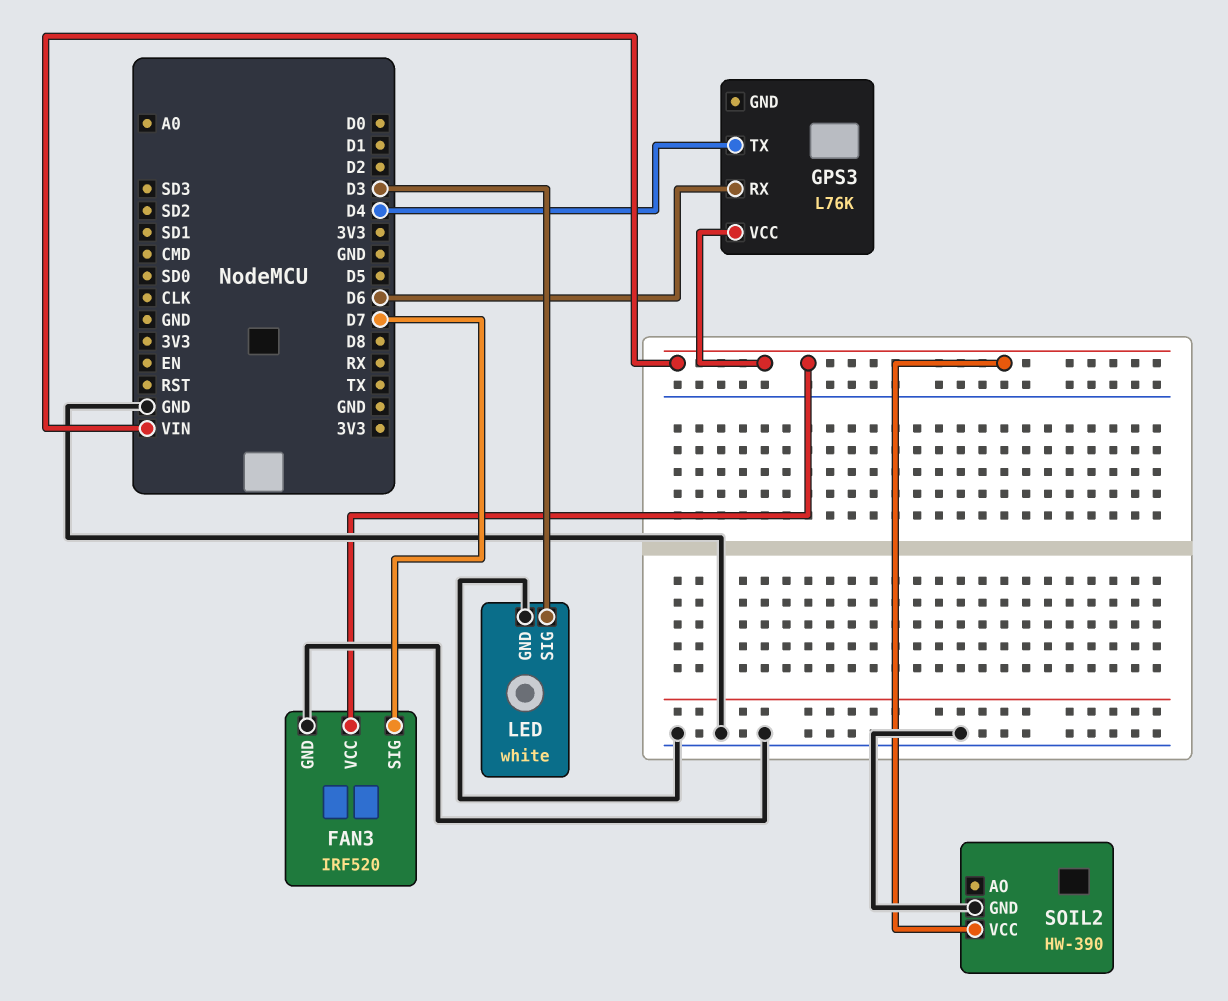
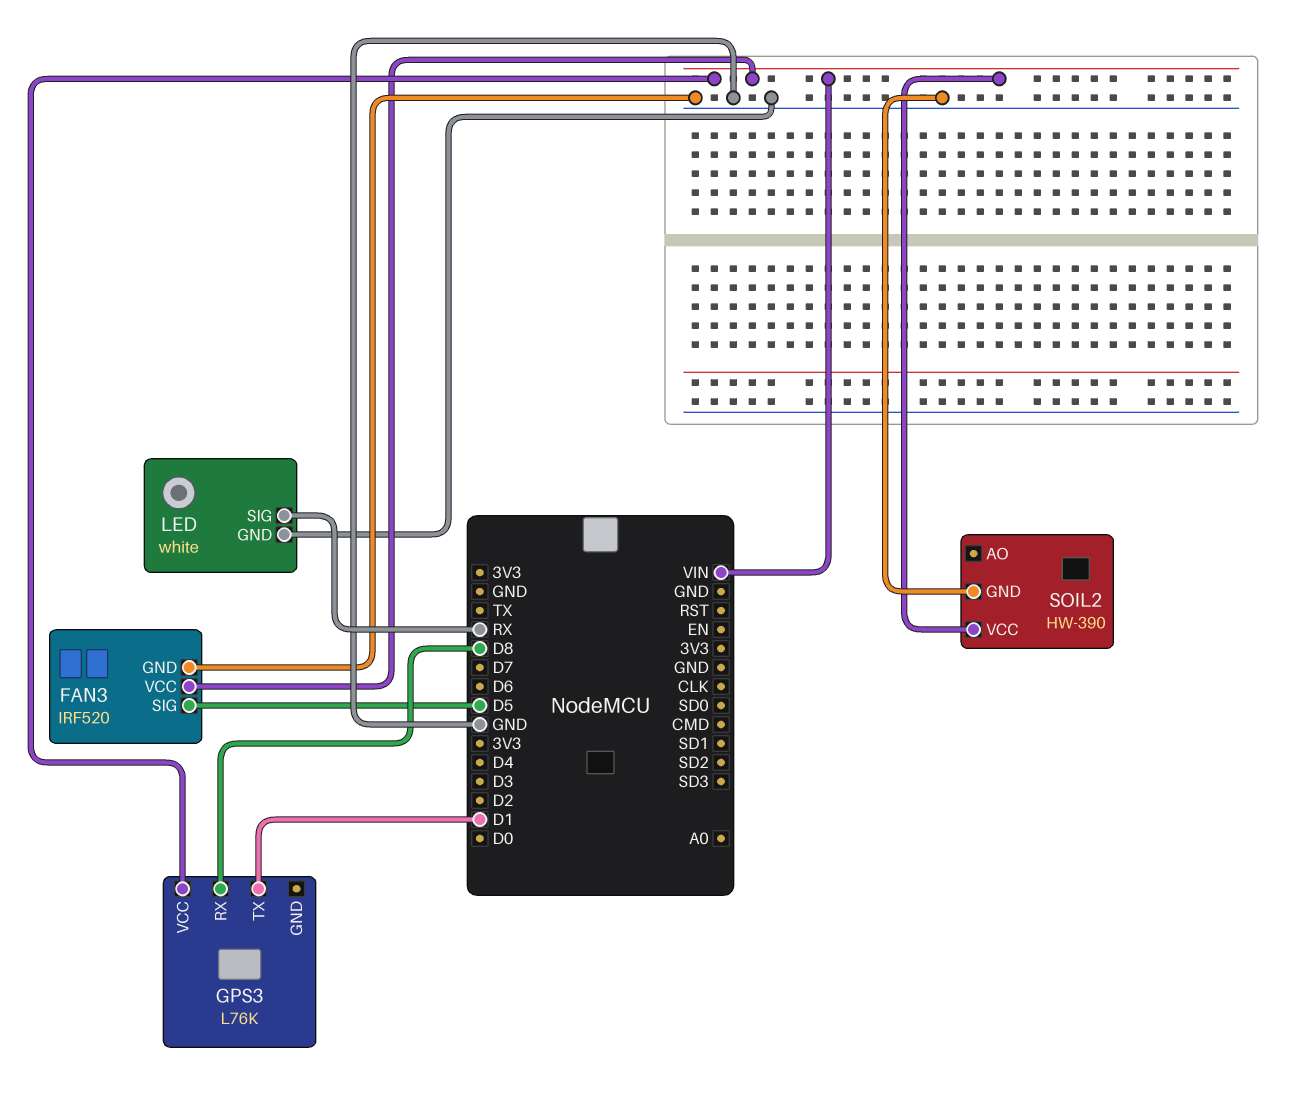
FAN3 pin SIG: D7 -> D5
GPS3 pin RX: D6 -> D8
GPS3 pin TX: D4 -> D1
LED pin SIG: D3 -> RX

